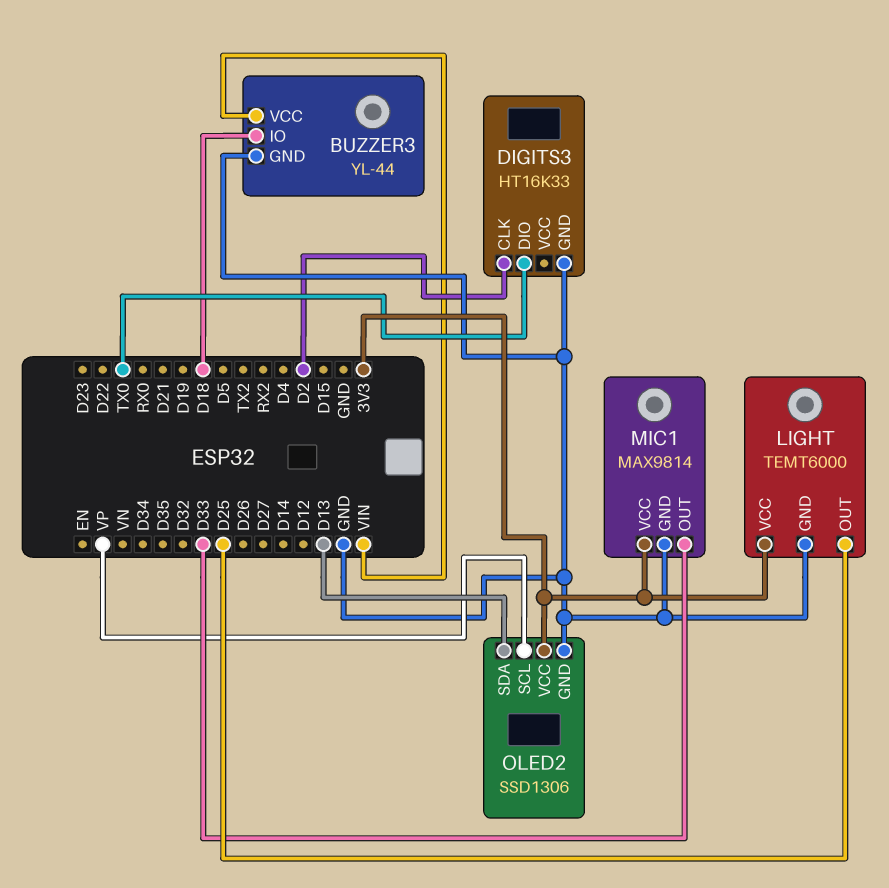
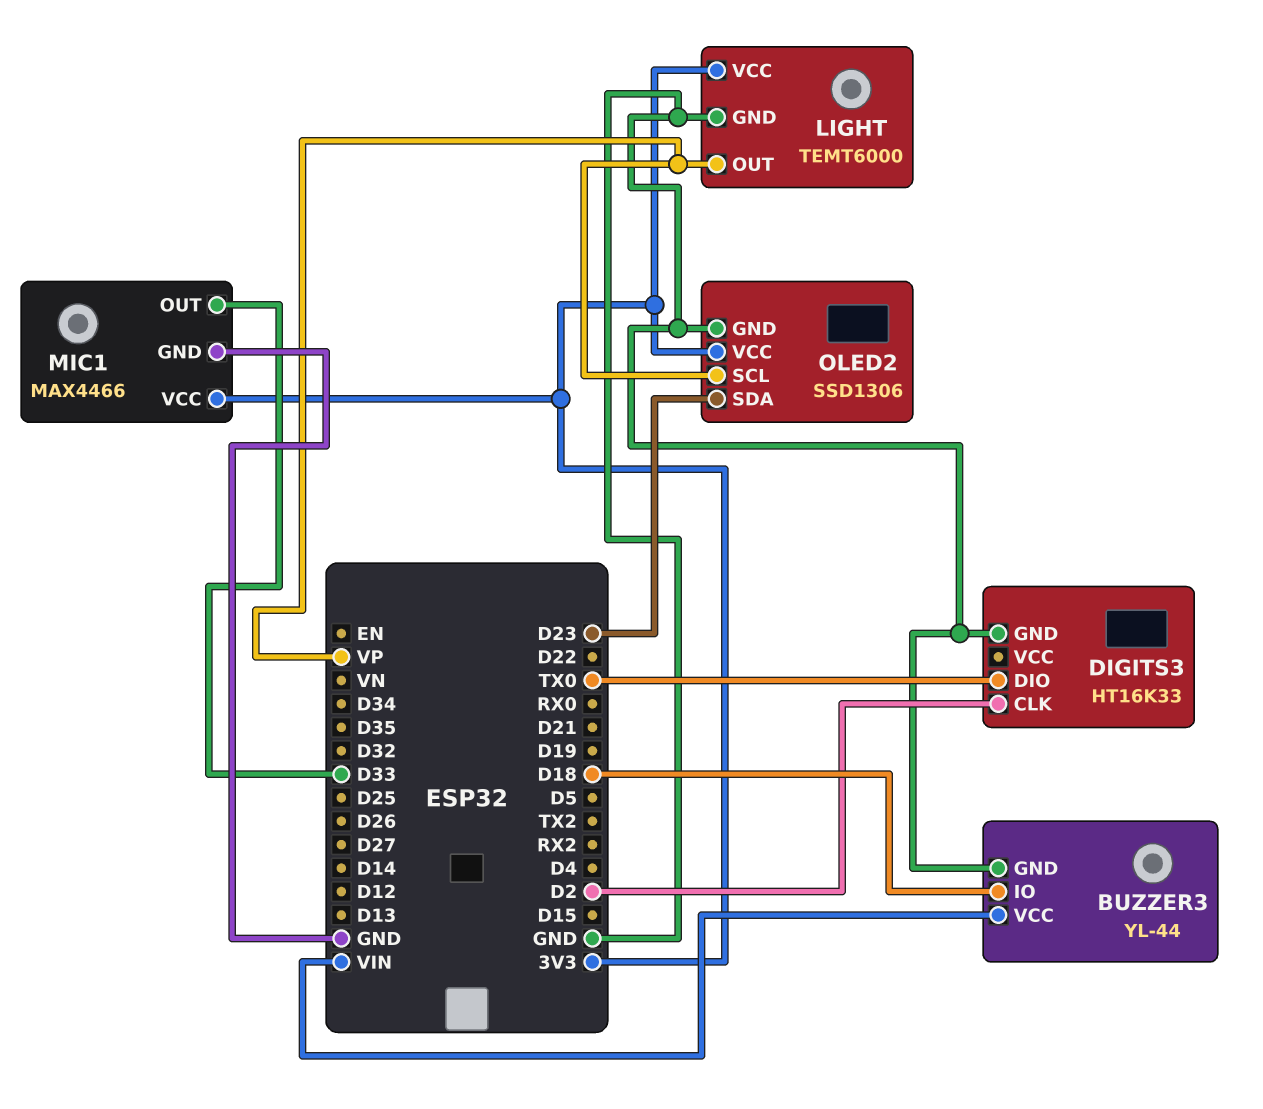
LIGHT pin OUT: D25 -> VP
MIC1: MAX9814 -> MAX4466
OLED2 pin SDA: D13 -> D23

